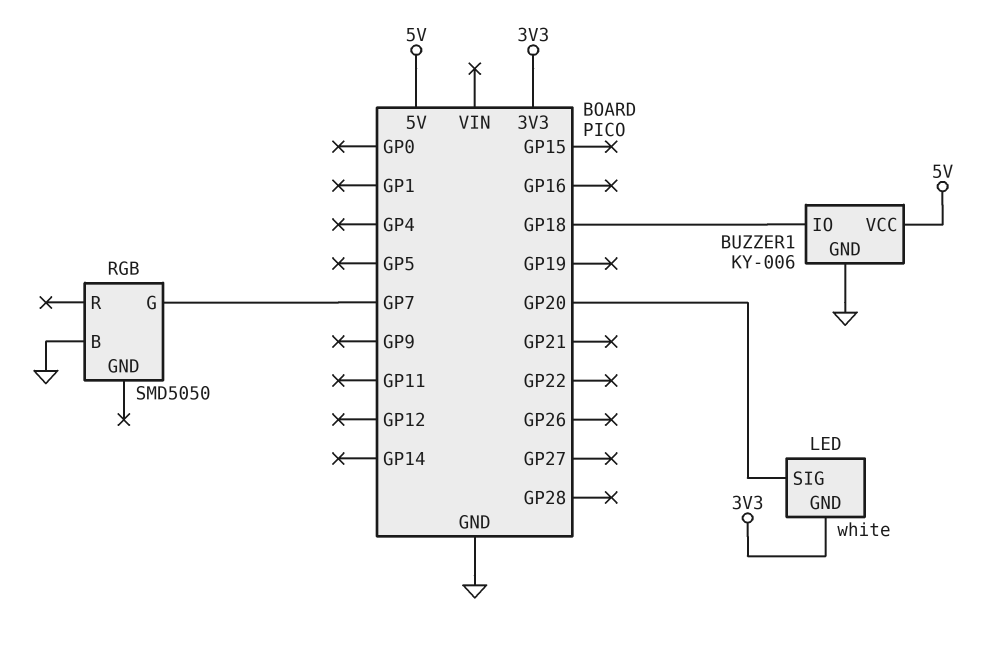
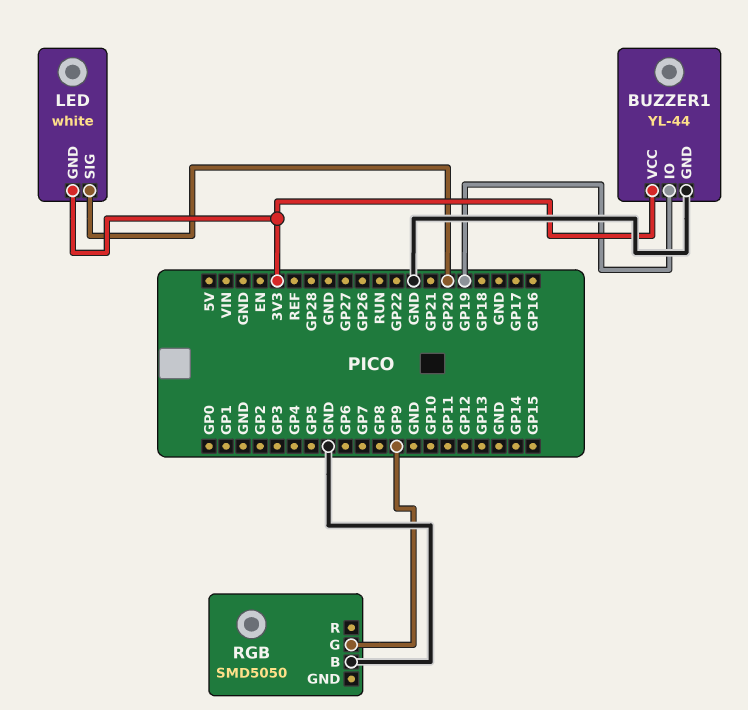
BUZZER1: KY-006 -> YL-44
BUZZER1 pin IO: GP18 -> GP19
BUZZER1 pin VCC: 5V -> 3V3
RGB pin G: GP7 -> GP9

